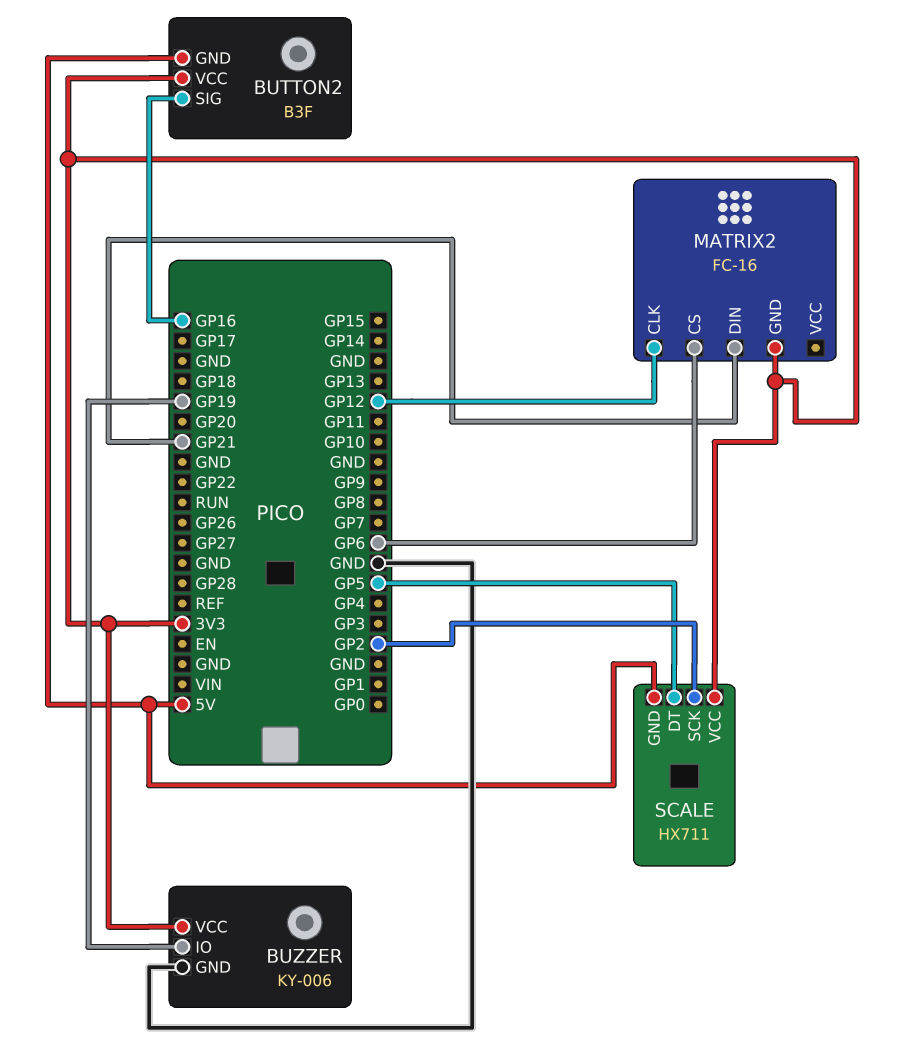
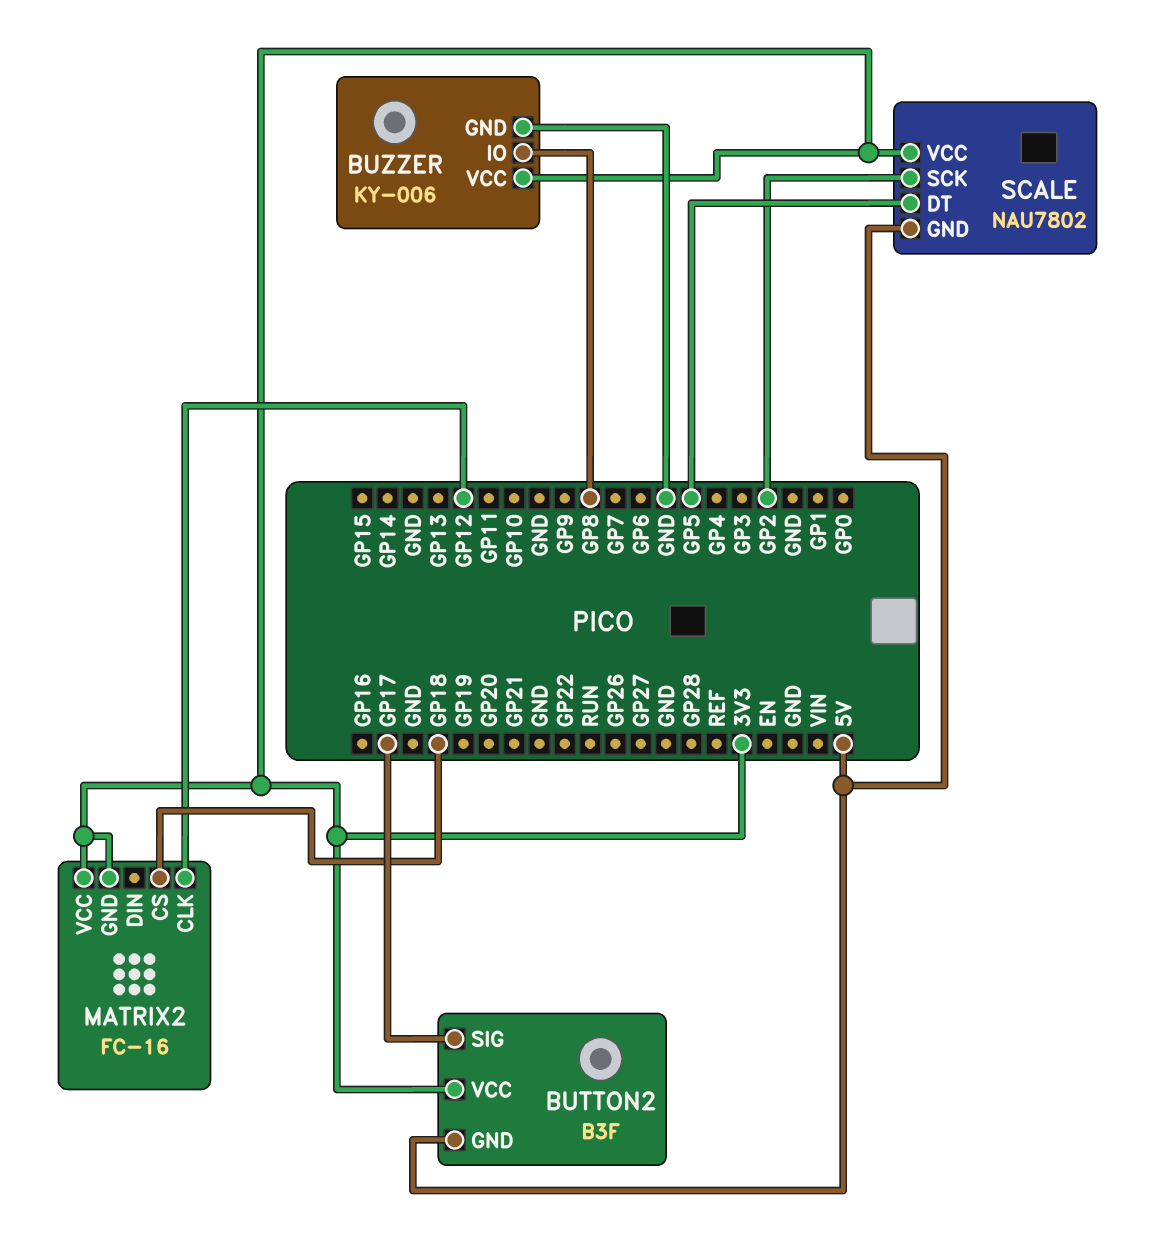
BUTTON2 pin SIG: GP16 -> GP17
BUZZER pin IO: GP19 -> GP8
MATRIX2 pin CS: GP6 -> GP18
MATRIX2 pin DIN: GP21 -> none
MATRIX2 pin VCC: none -> 3V3
SCALE: HX711 -> NAU7802

